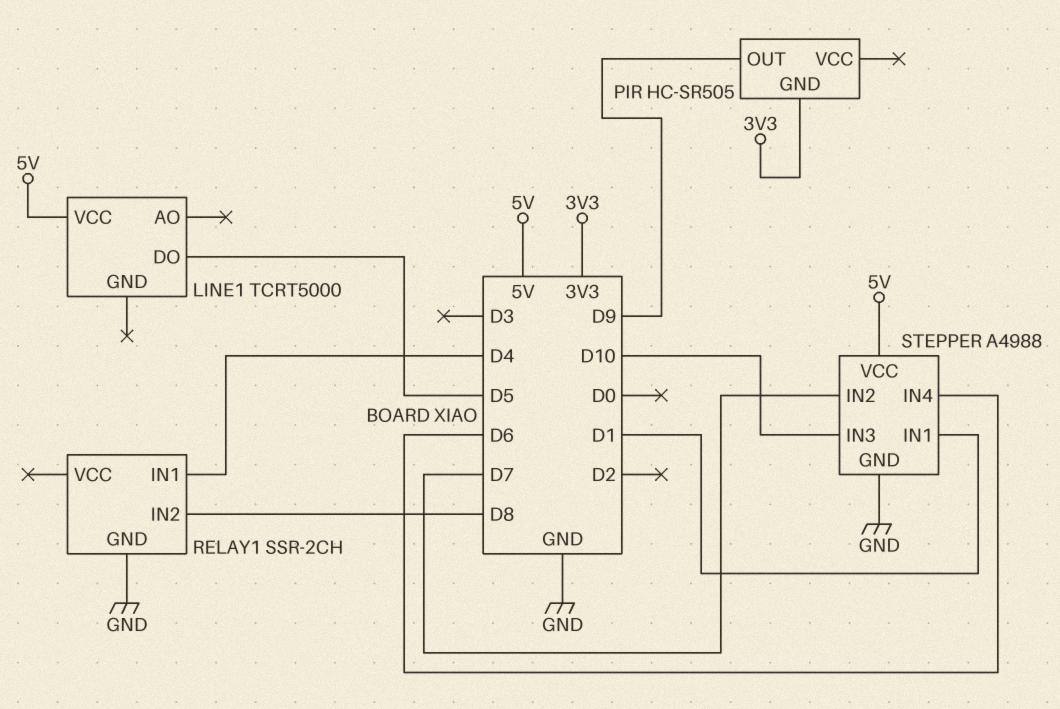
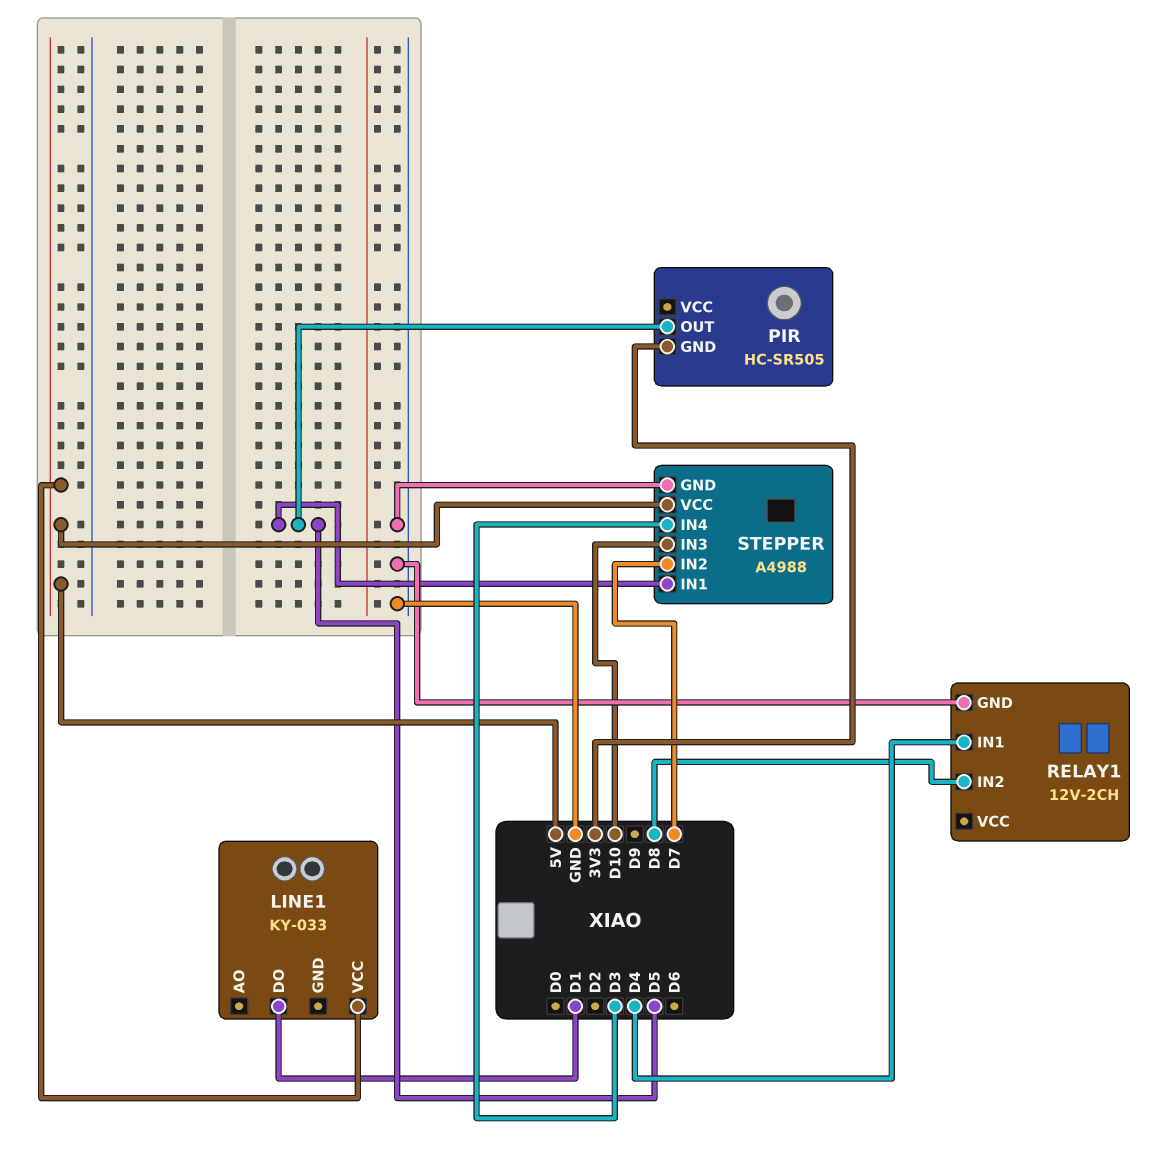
LINE1: TCRT5000 -> KY-033
LINE1 pin DO: D5 -> D1
PIR pin OUT: D9 -> D5
RELAY1: SSR-2CH -> 12V-2CH
STEPPER pin IN1: D1 -> D5
STEPPER pin IN4: D6 -> D3

